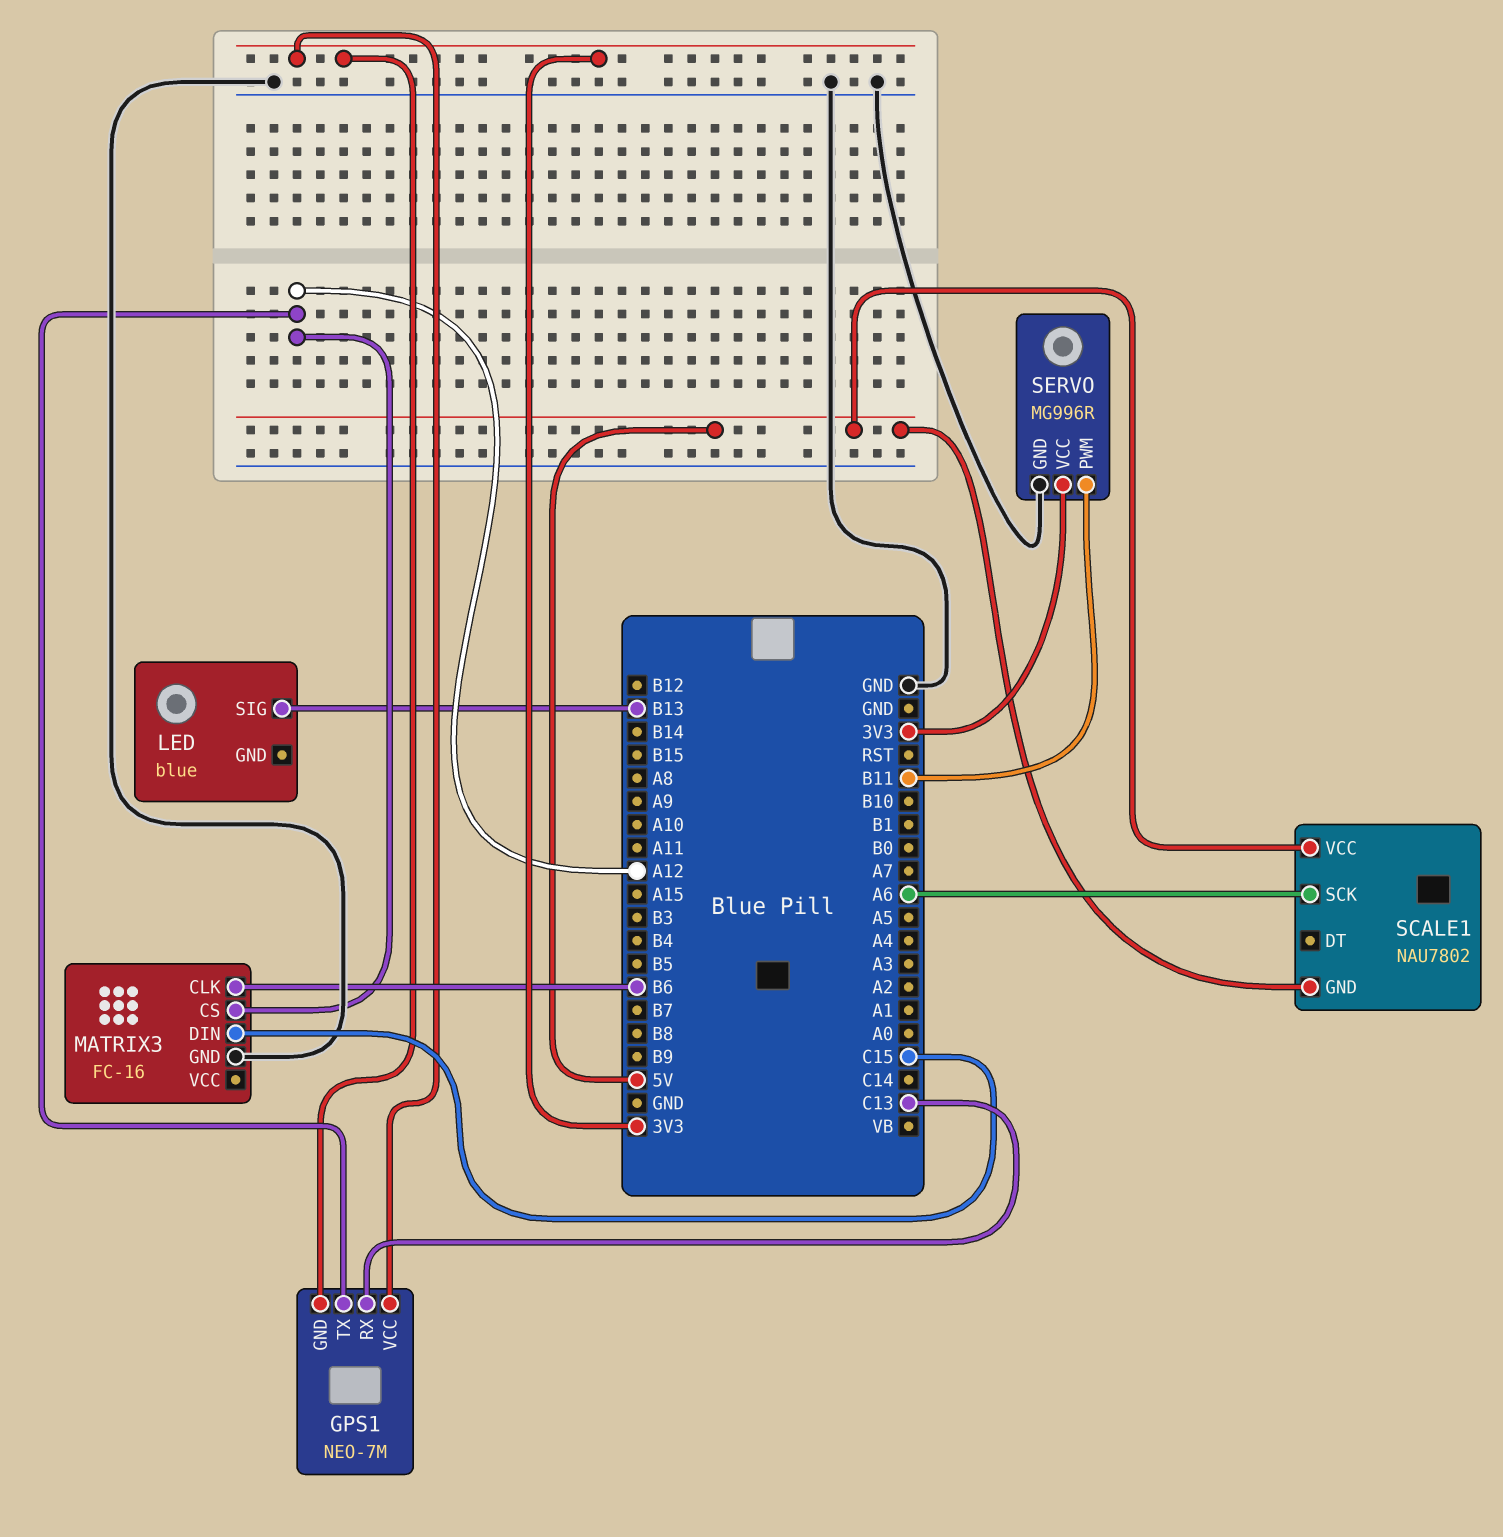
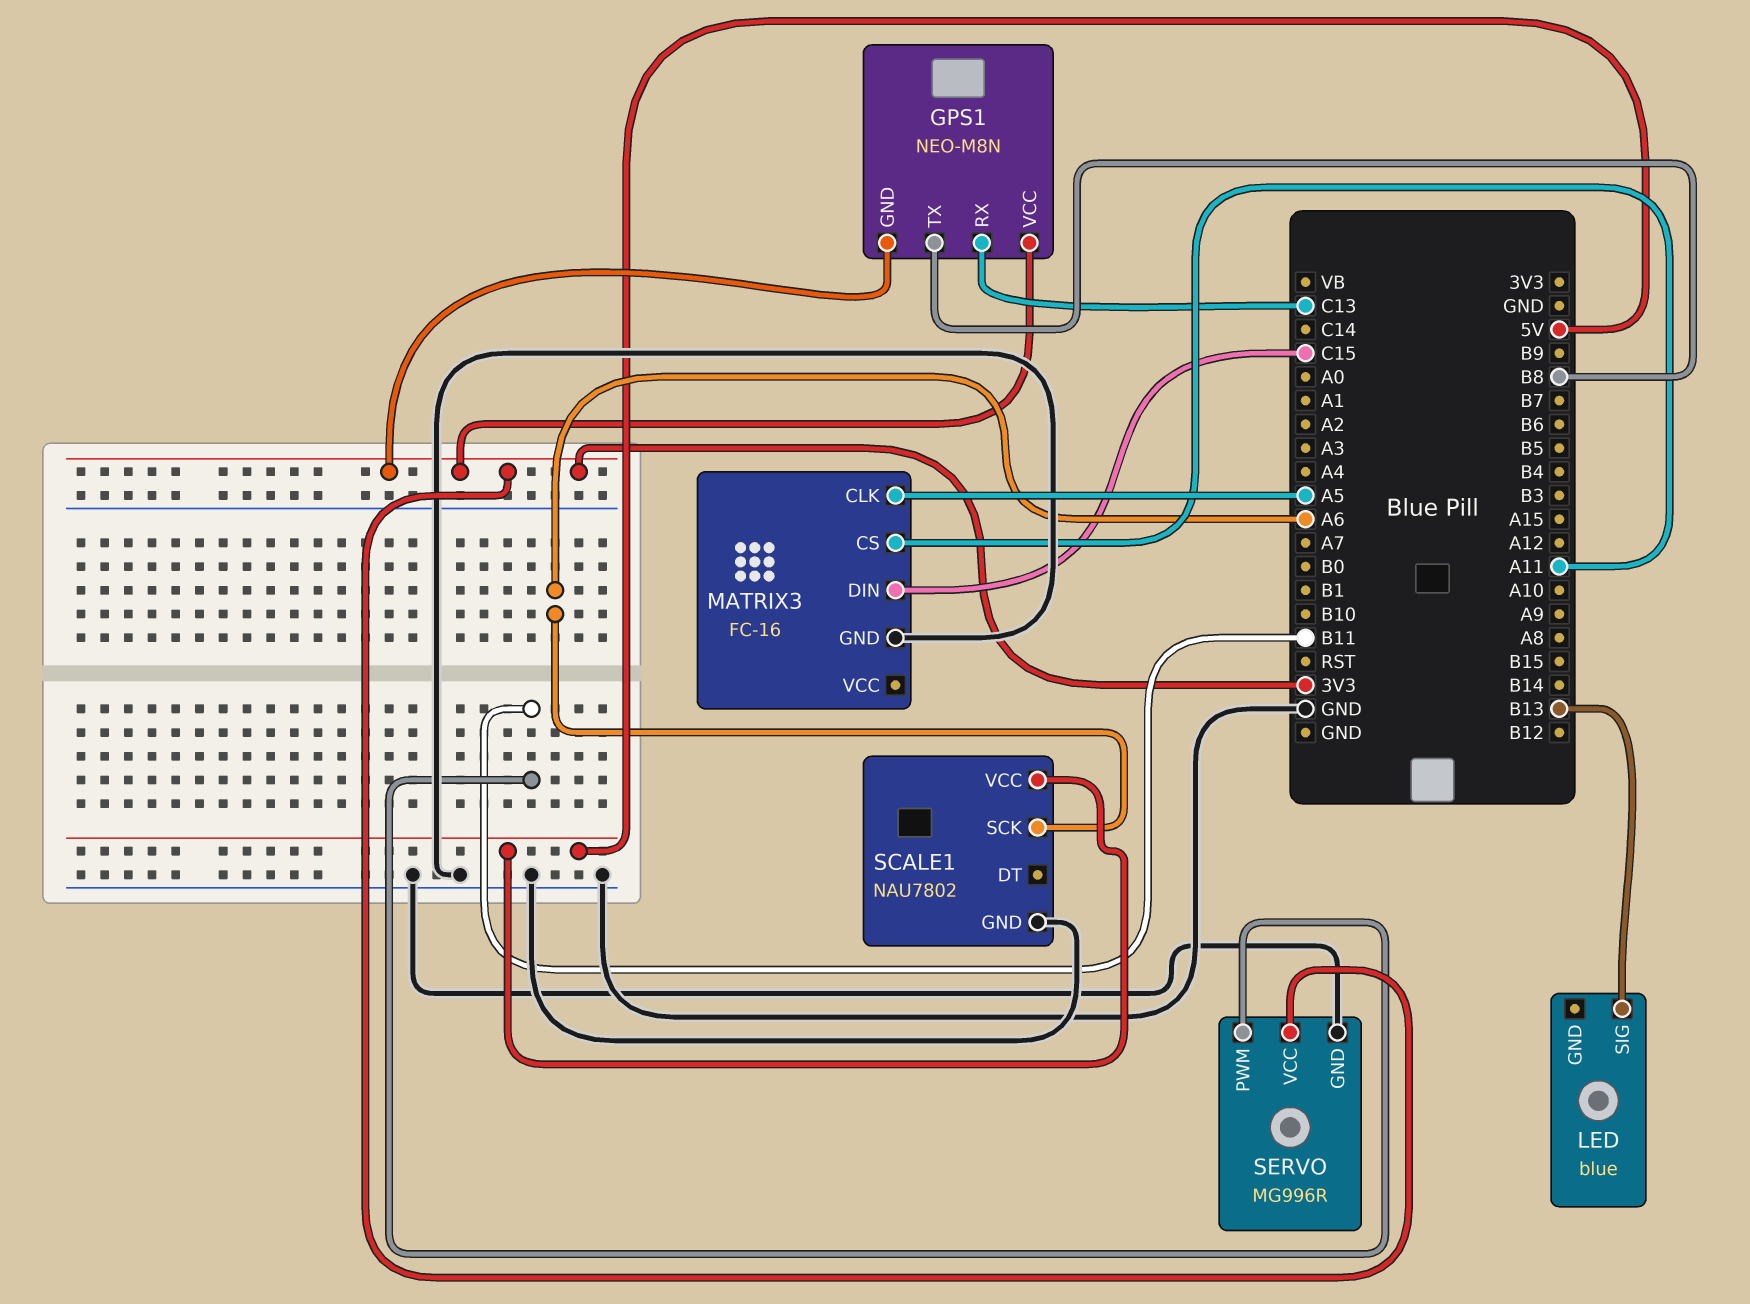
GPS1: NEO-7M -> NEO-M8N
GPS1 pin TX: A12 -> B8
MATRIX3 pin CLK: B6 -> A5
MATRIX3 pin CS: A12 -> A11
SCALE1 pin GND: 5V -> GND

